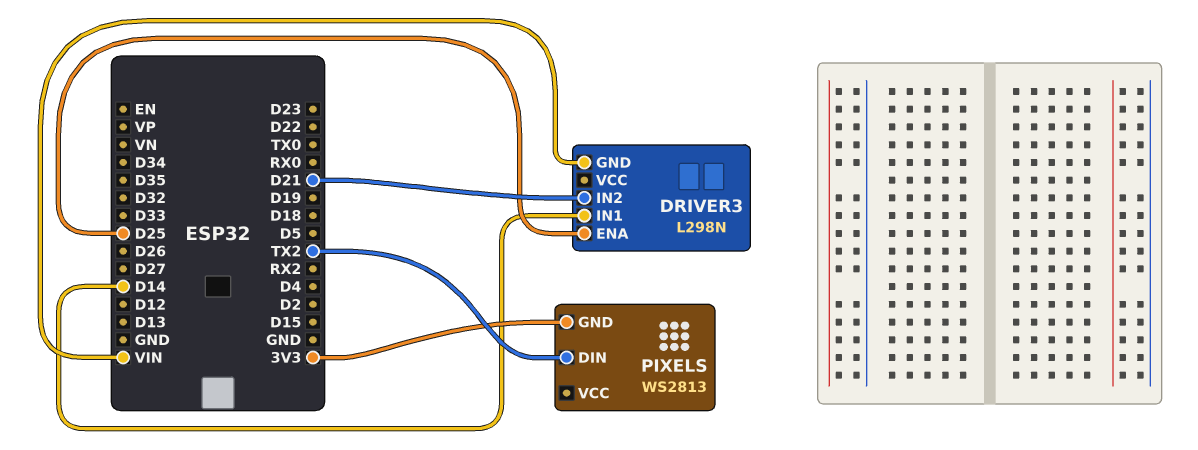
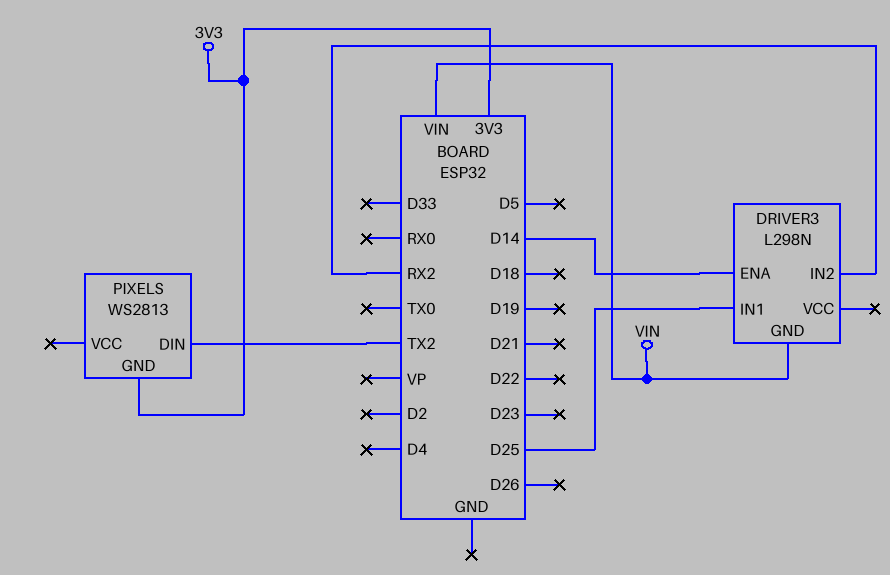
DRIVER3 pin ENA: D25 -> D14
DRIVER3 pin IN1: D14 -> D25
DRIVER3 pin IN2: D21 -> RX2

